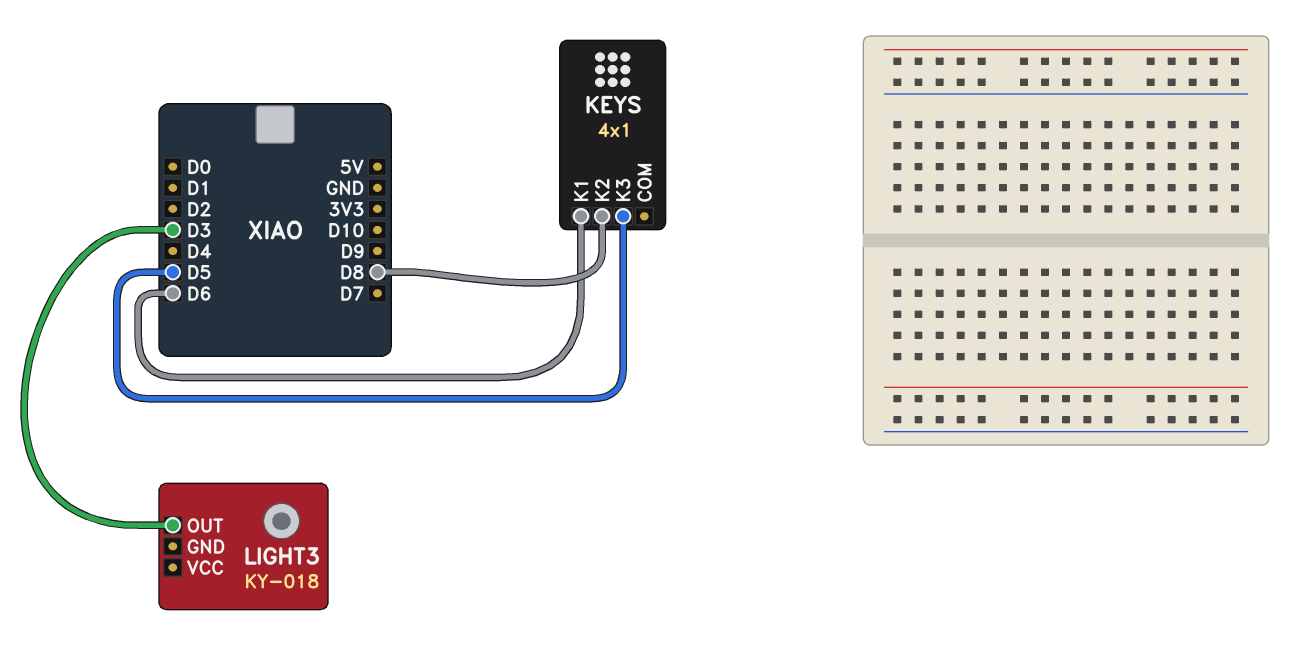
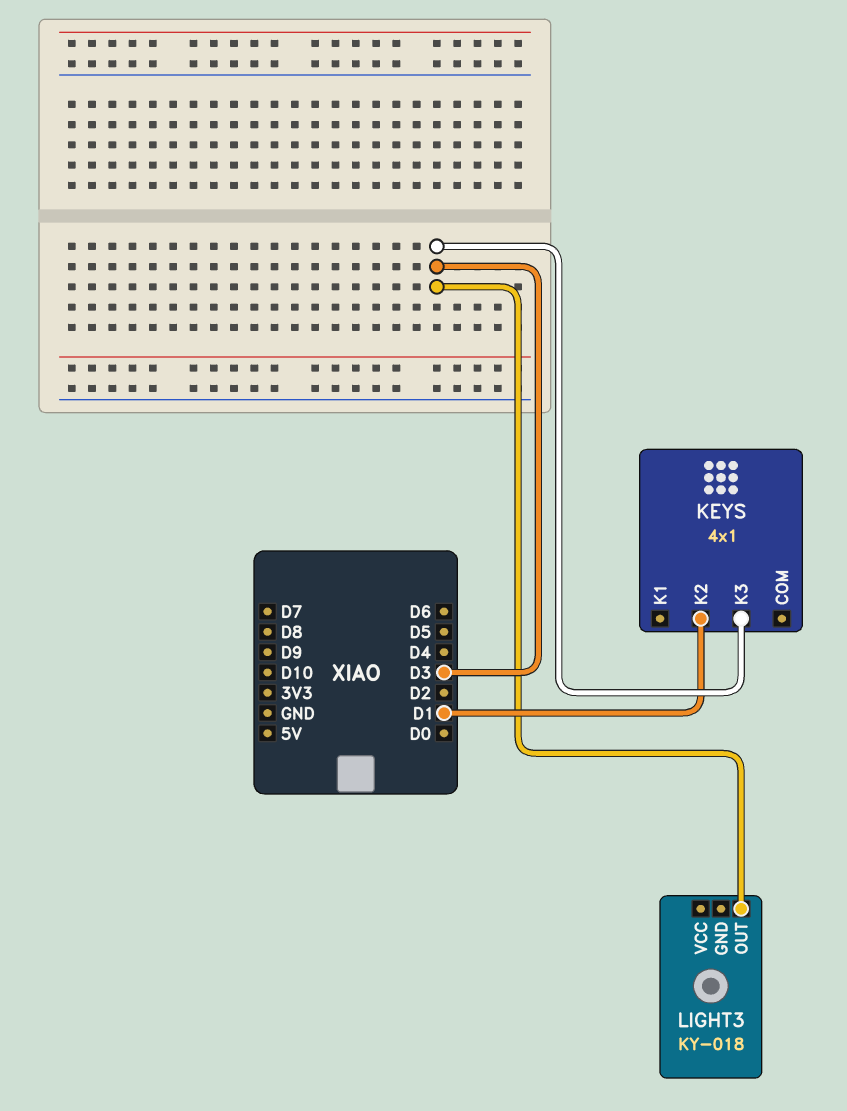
KEYS pin K1: D6 -> none
KEYS pin K2: D8 -> D1
KEYS pin K3: D5 -> D3

